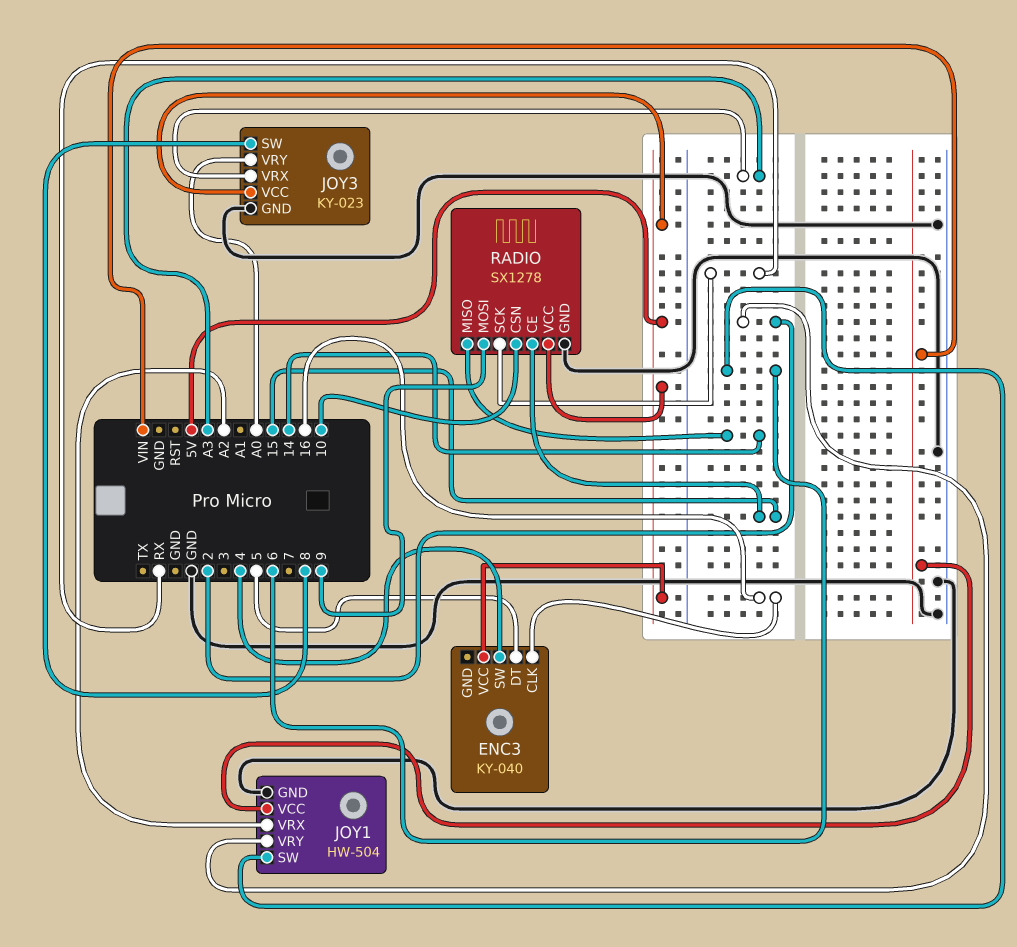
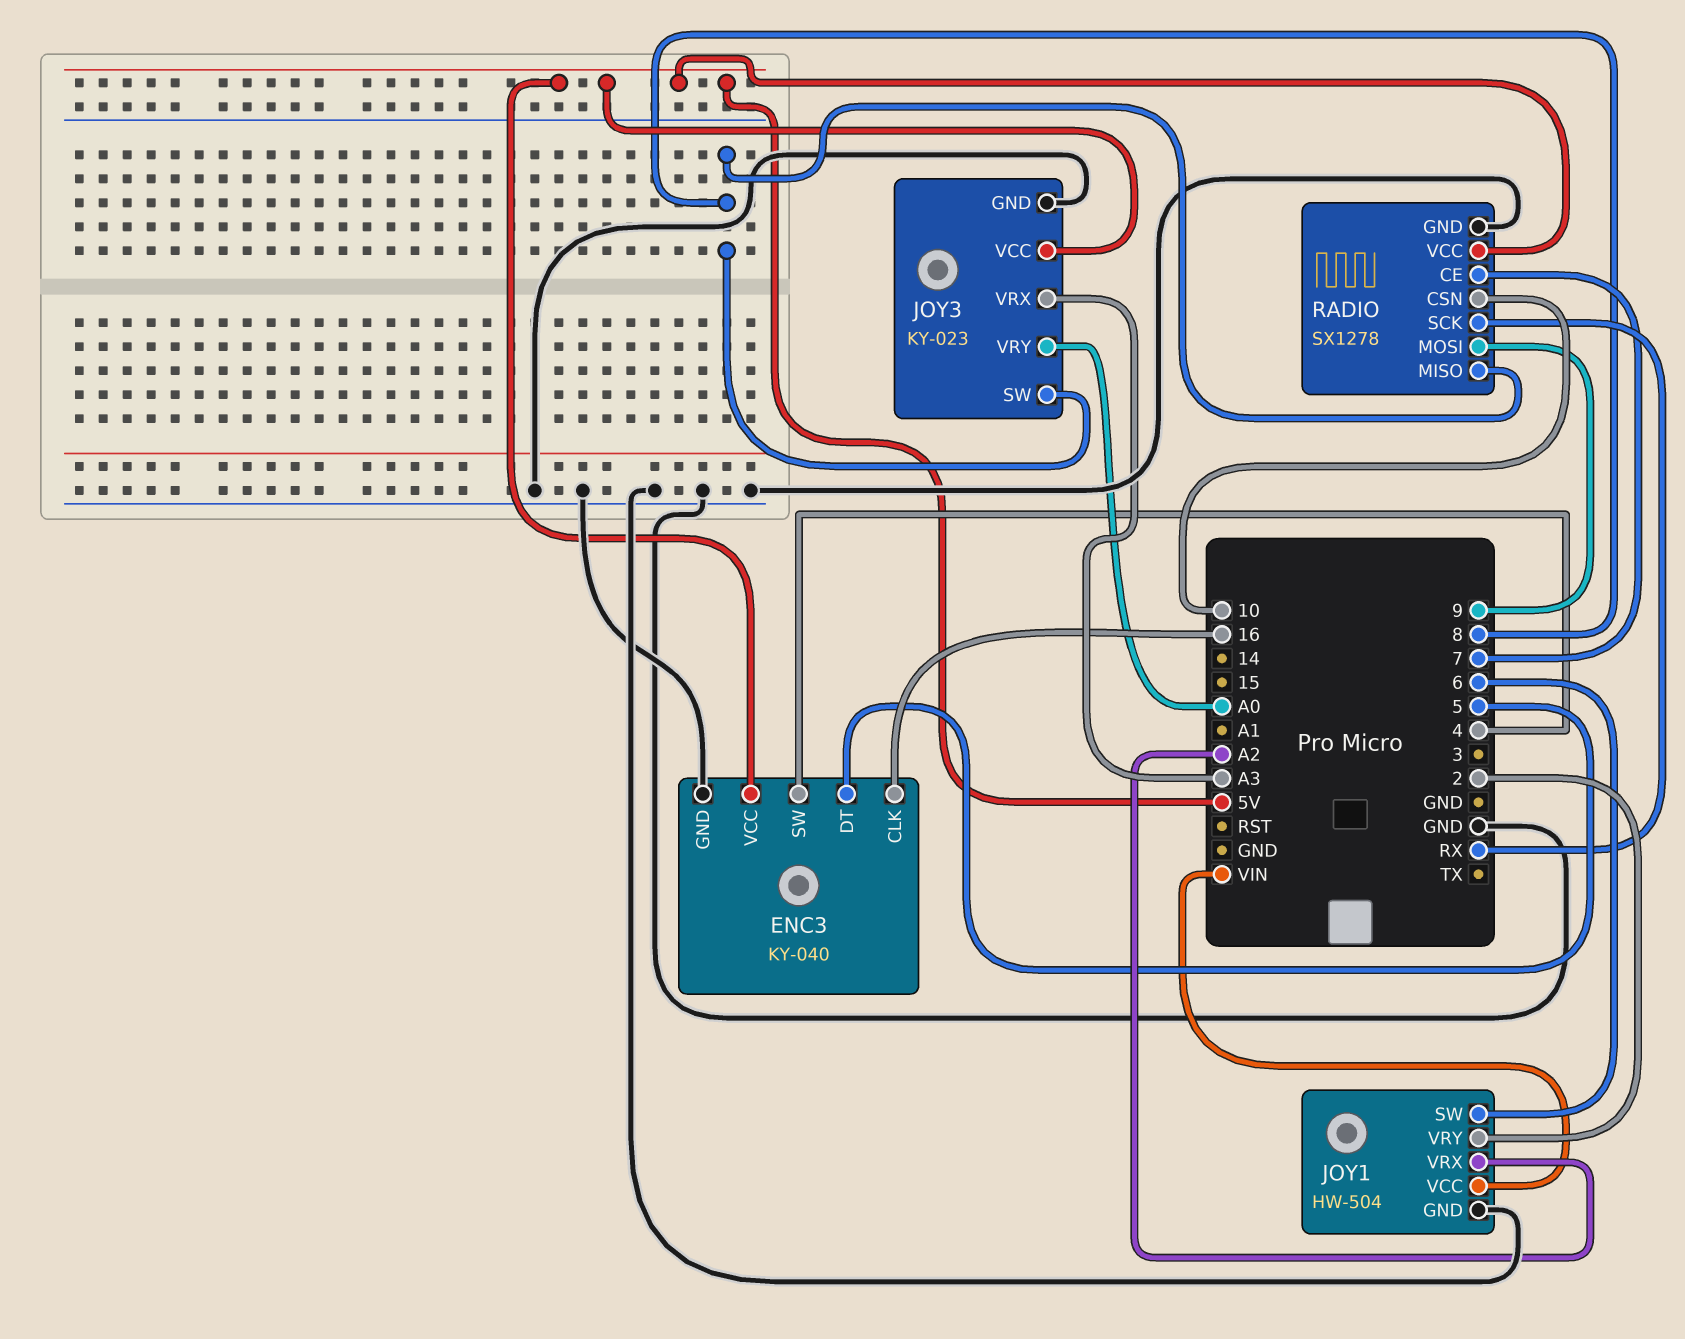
ENC3 pin GND: none -> GND
RADIO pin CE: 15 -> 7
RADIO pin MISO: 14 -> 8

